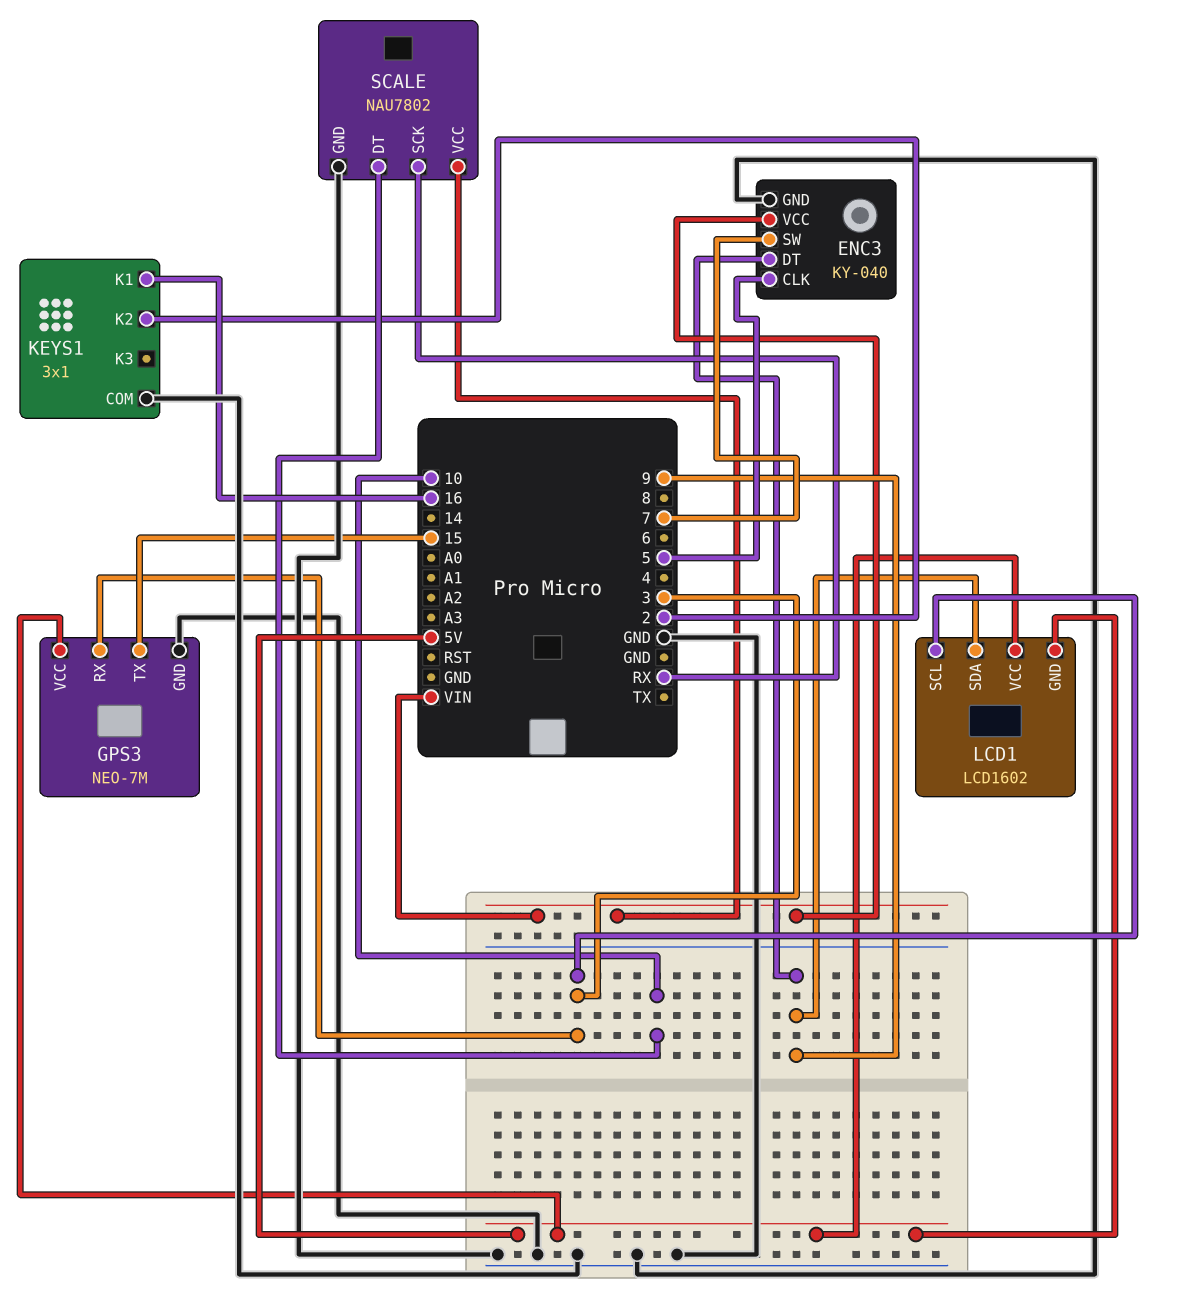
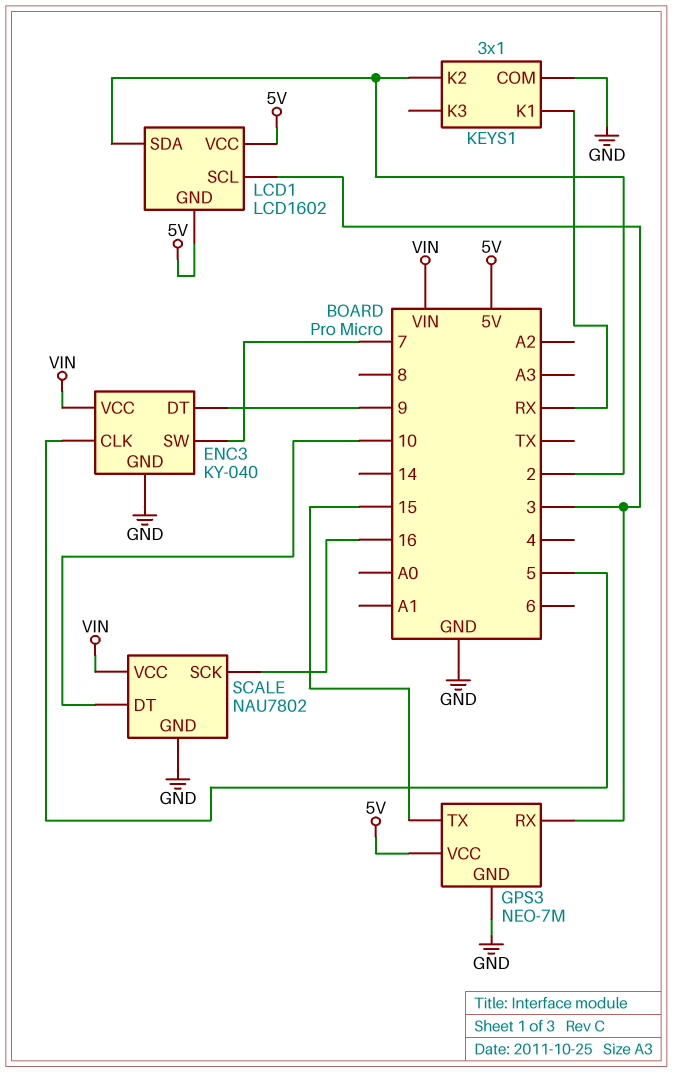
KEYS1 pin K1: 16 -> RX
LCD1 pin SDA: 9 -> 2
SCALE pin SCK: RX -> 16

